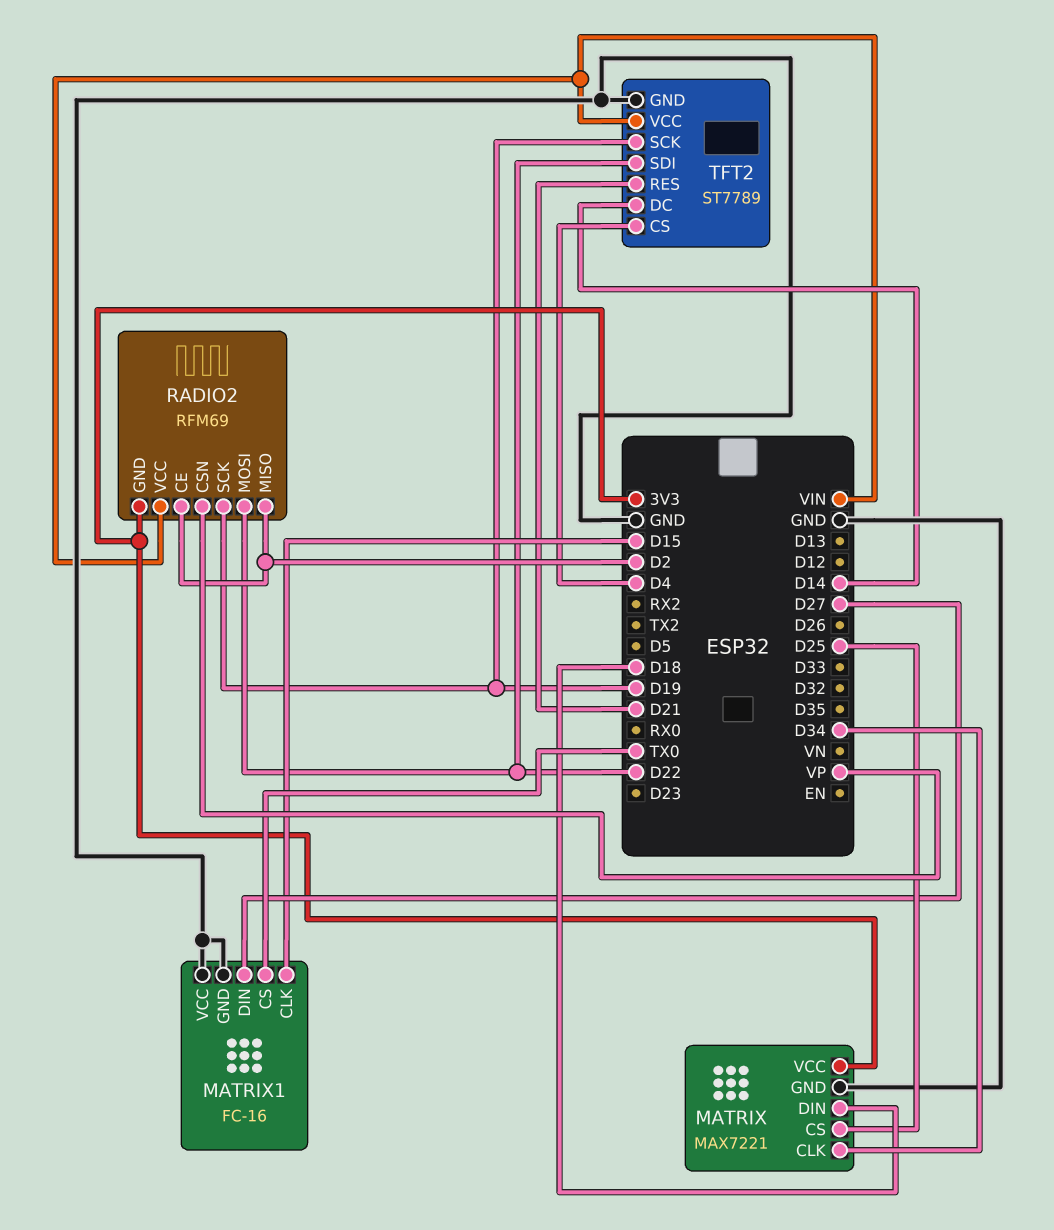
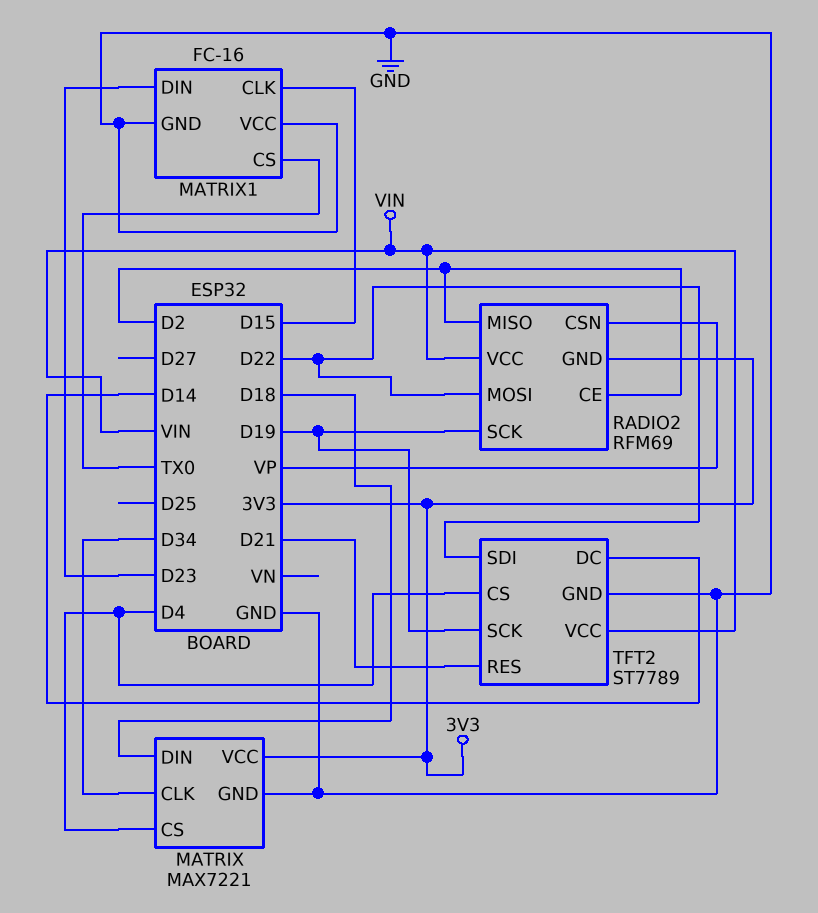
MATRIX pin CS: D25 -> D4
MATRIX1 pin DIN: D27 -> D23

